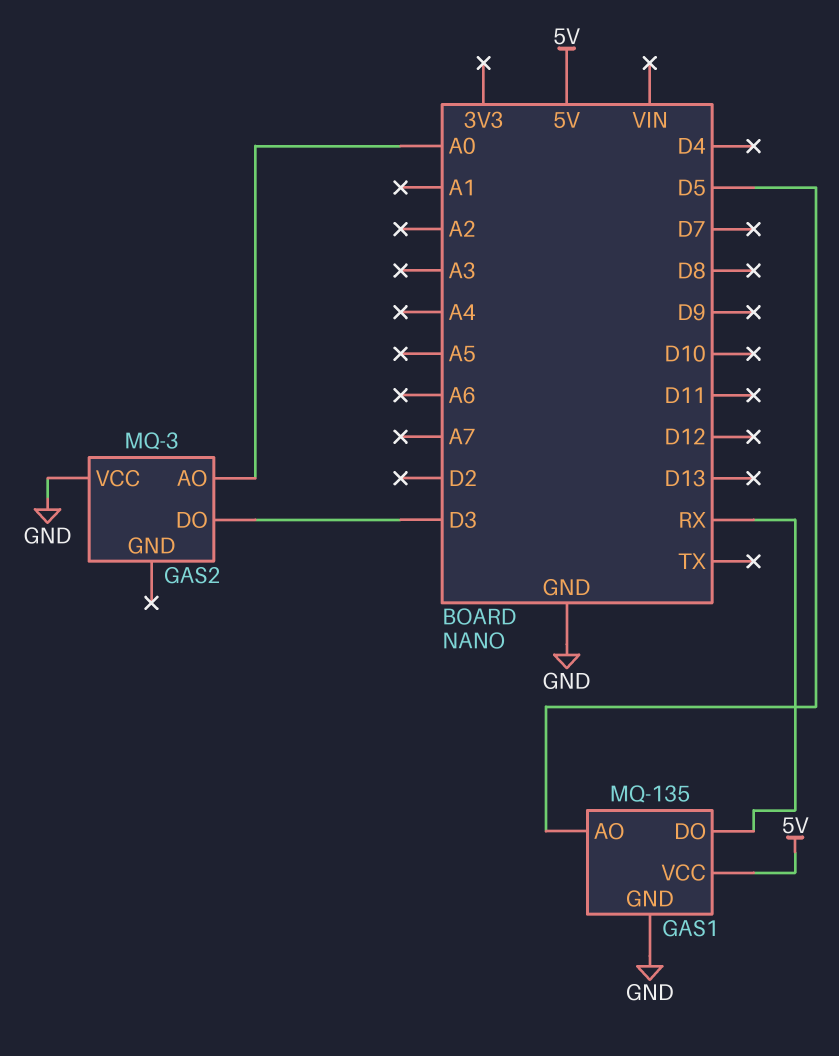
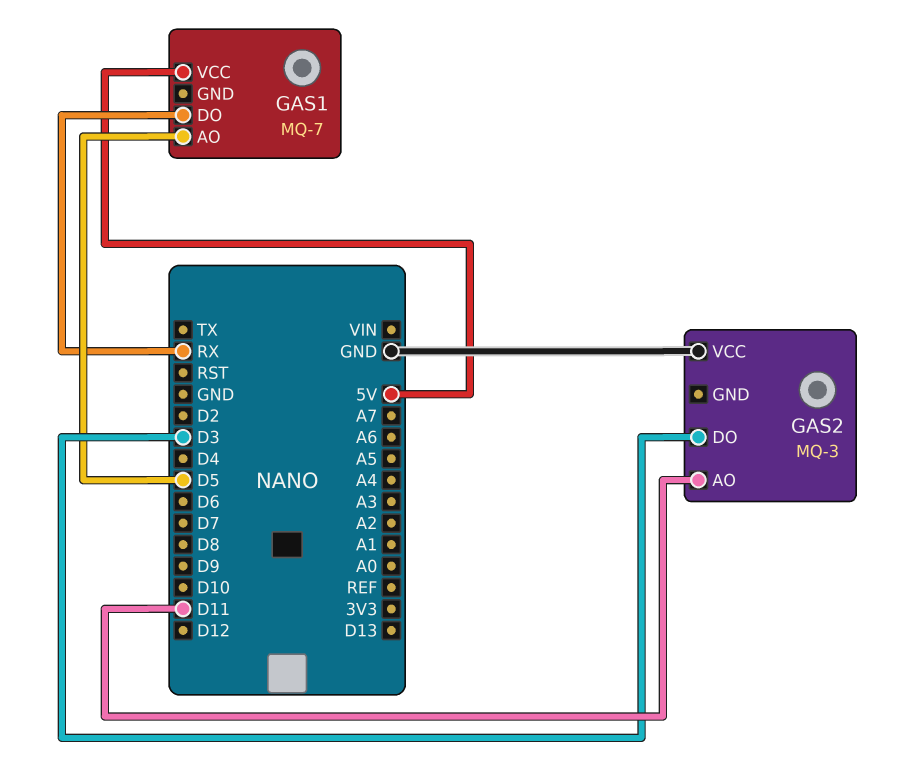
GAS1: MQ-135 -> MQ-7
GAS1 pin GND: GND -> none
GAS2 pin AO: A0 -> D11

